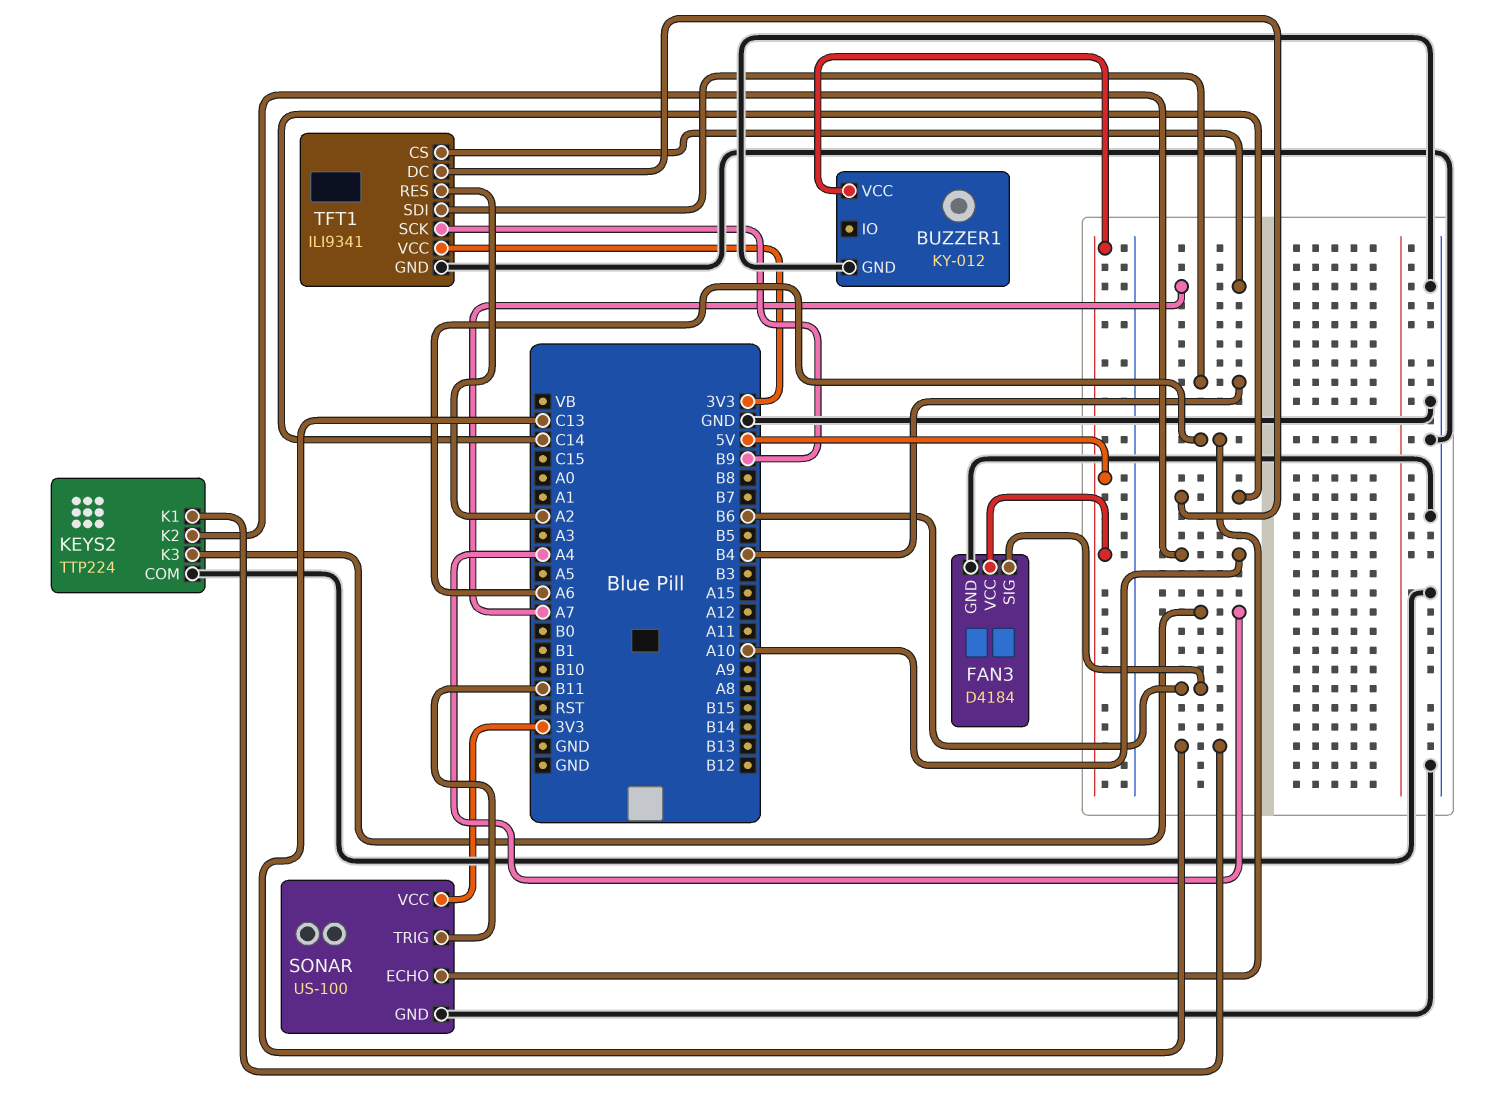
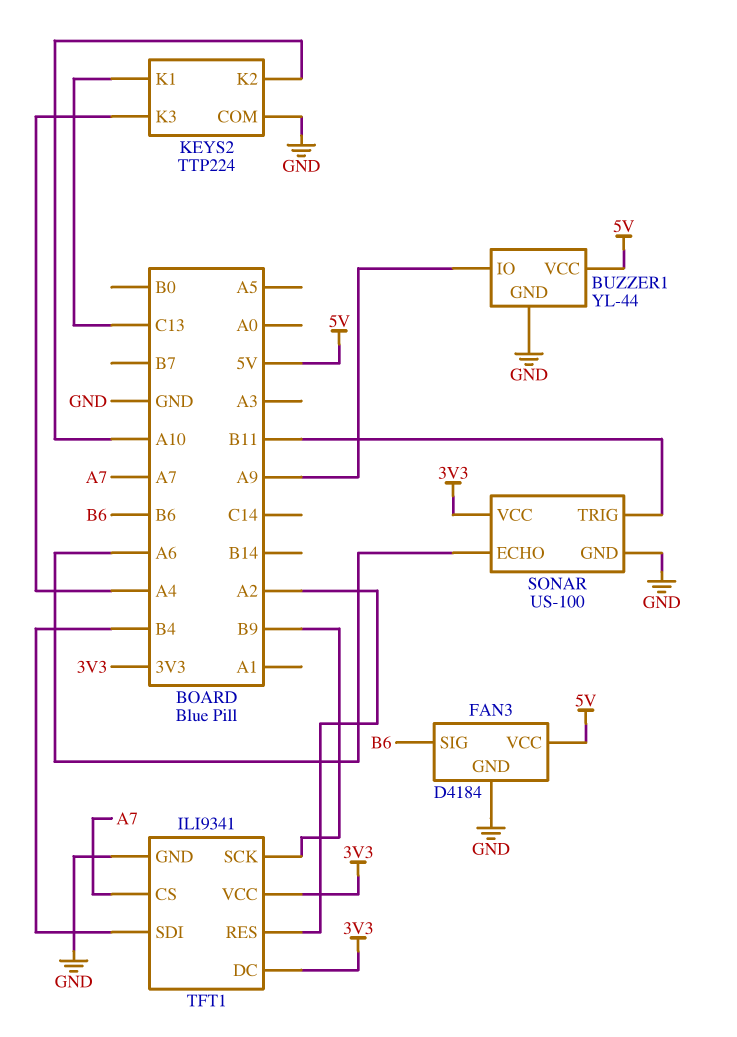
BUZZER1: KY-012 -> YL-44
BUZZER1 pin IO: none -> A9
TFT1 pin DC: C14 -> 3V3

